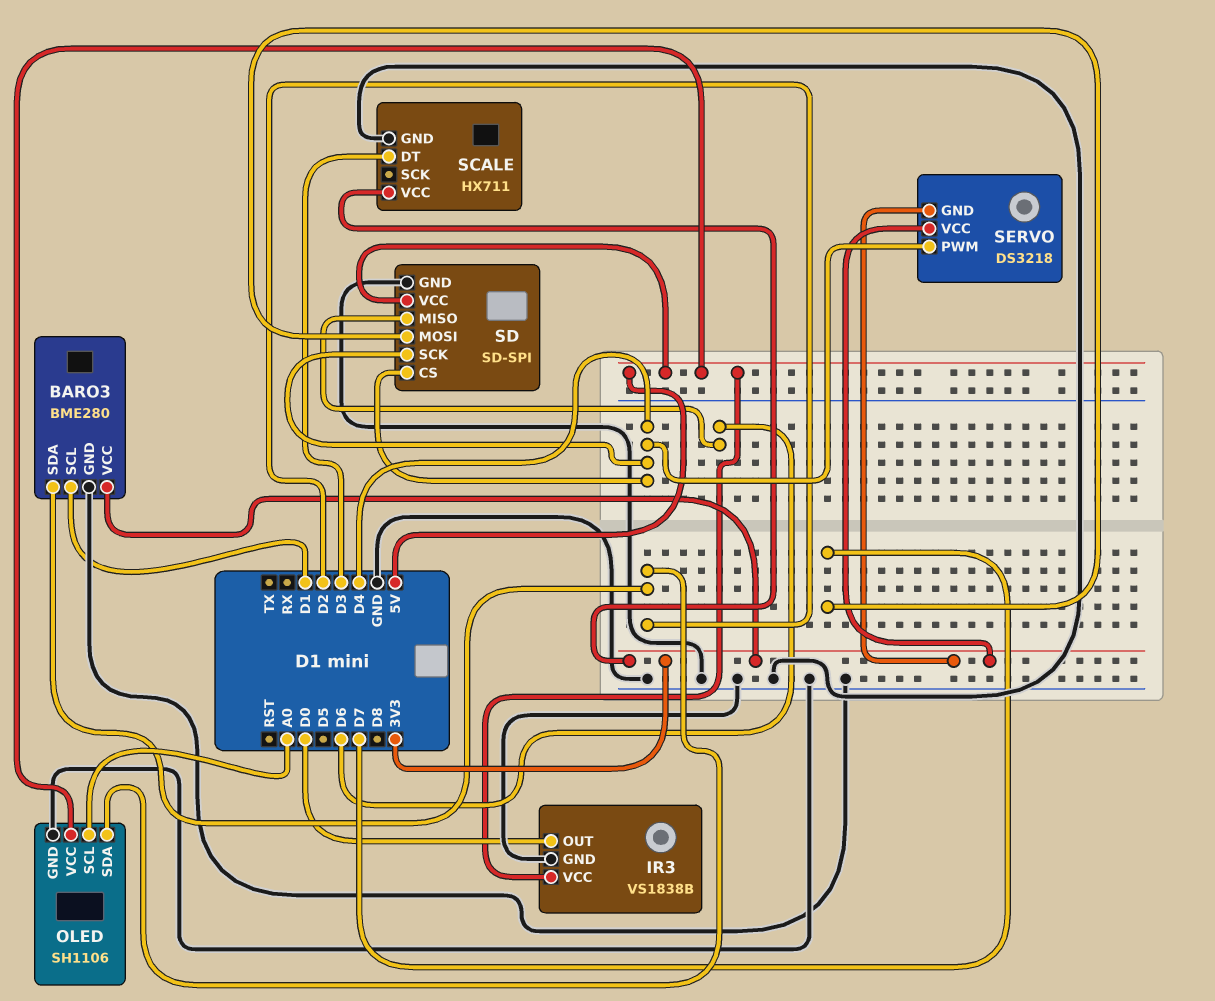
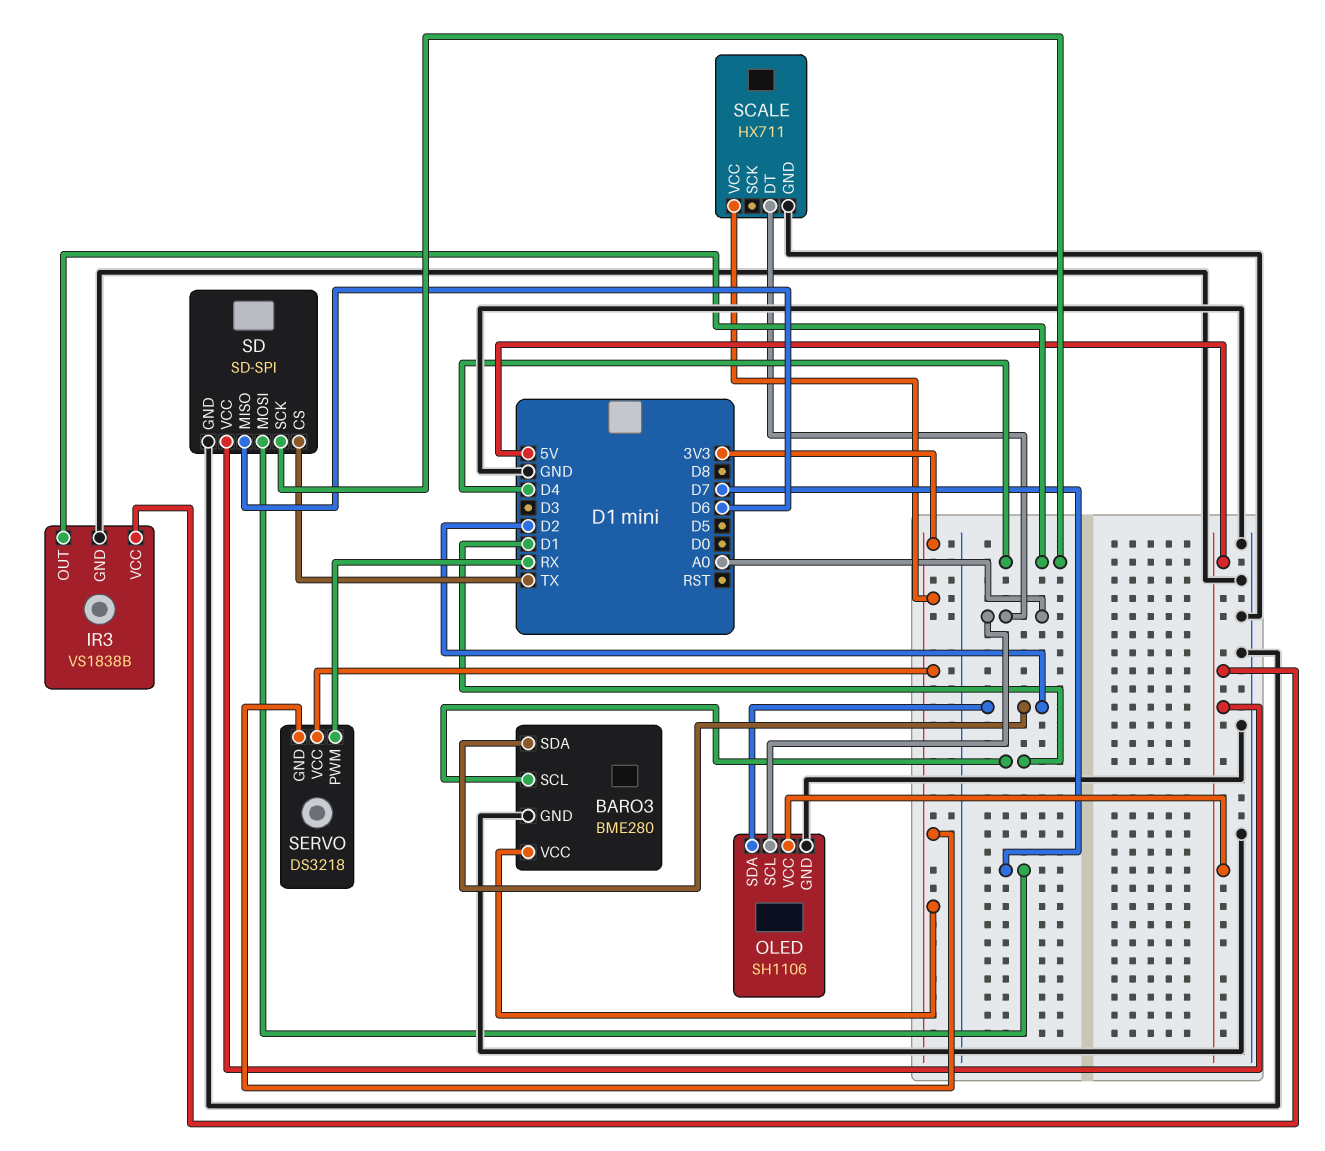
IR3 pin OUT: D0 -> D4
SCALE pin DT: D3 -> A0
SD pin CS: D4 -> TX
SERVO pin PWM: D4 -> RX

